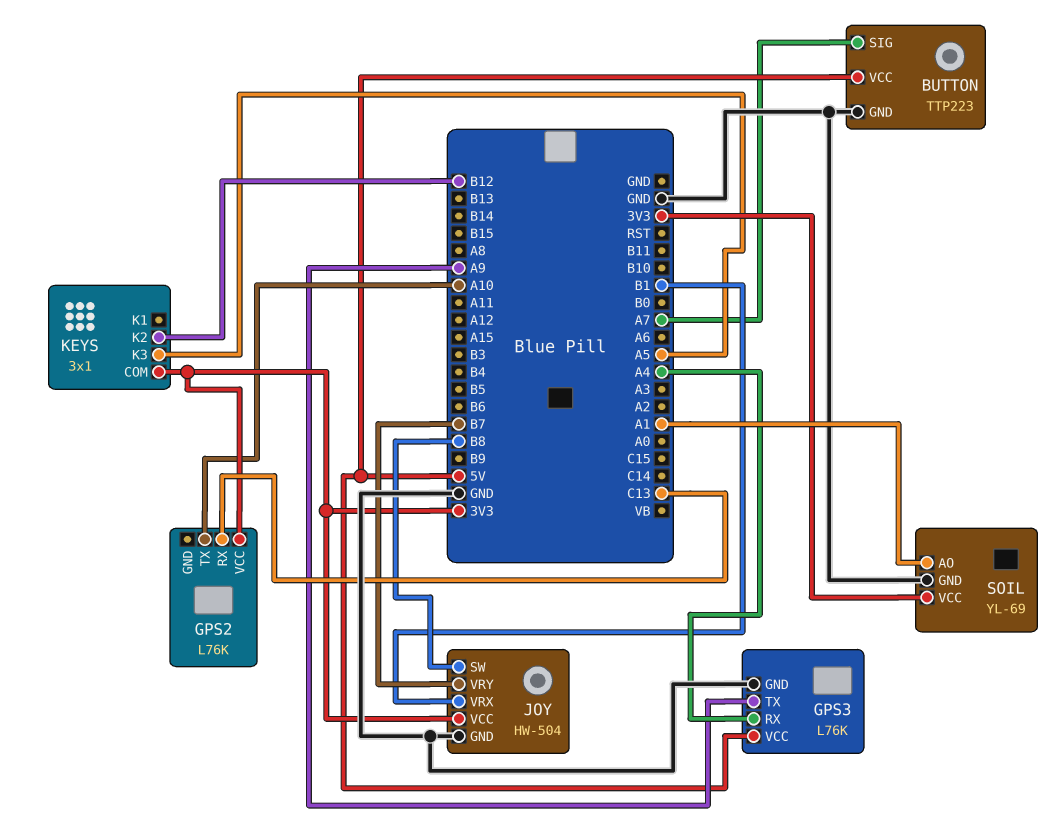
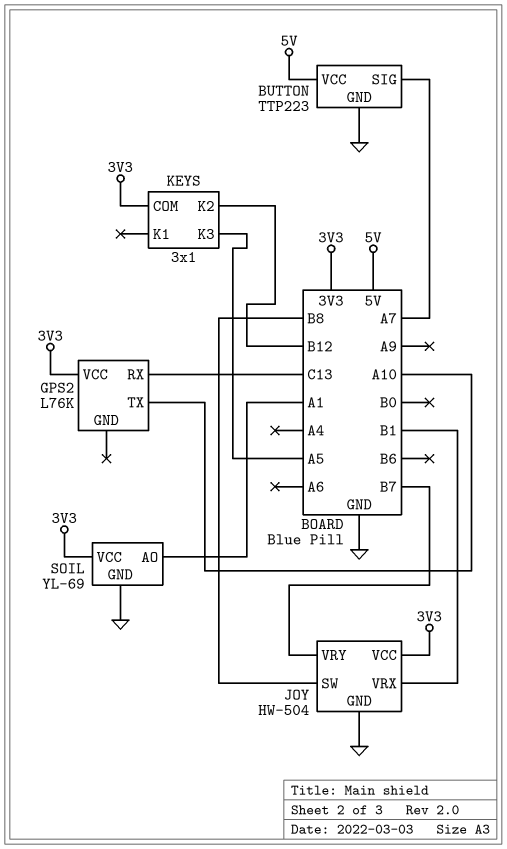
GPS3: L76K -> none
GPS3 pin GND: GND -> none
GPS3 pin RX: A4 -> none
GPS3 pin TX: A9 -> none
GPS3 pin VCC: 5V -> none

